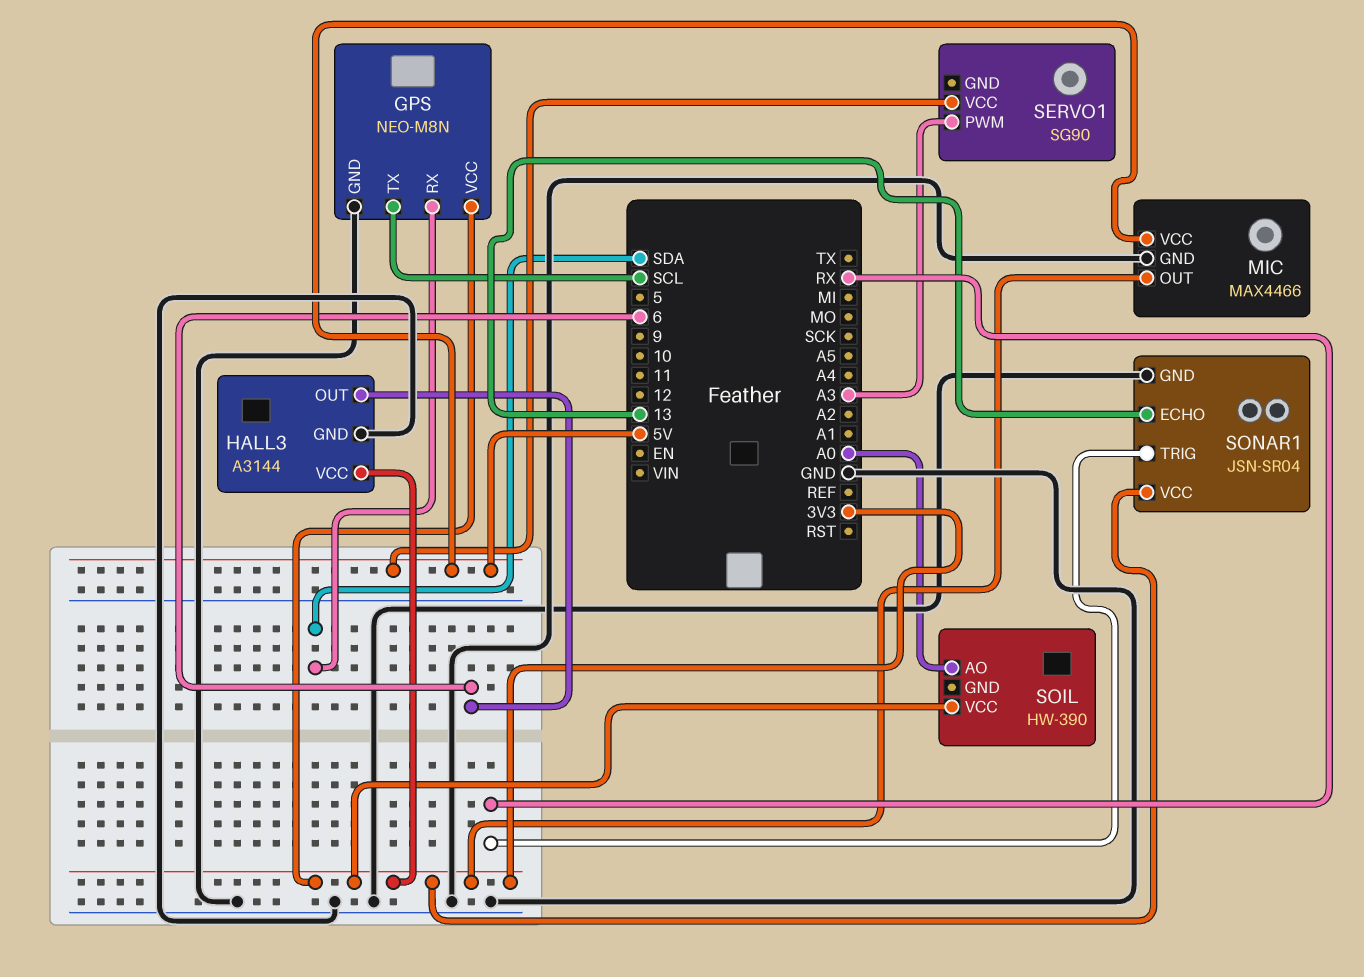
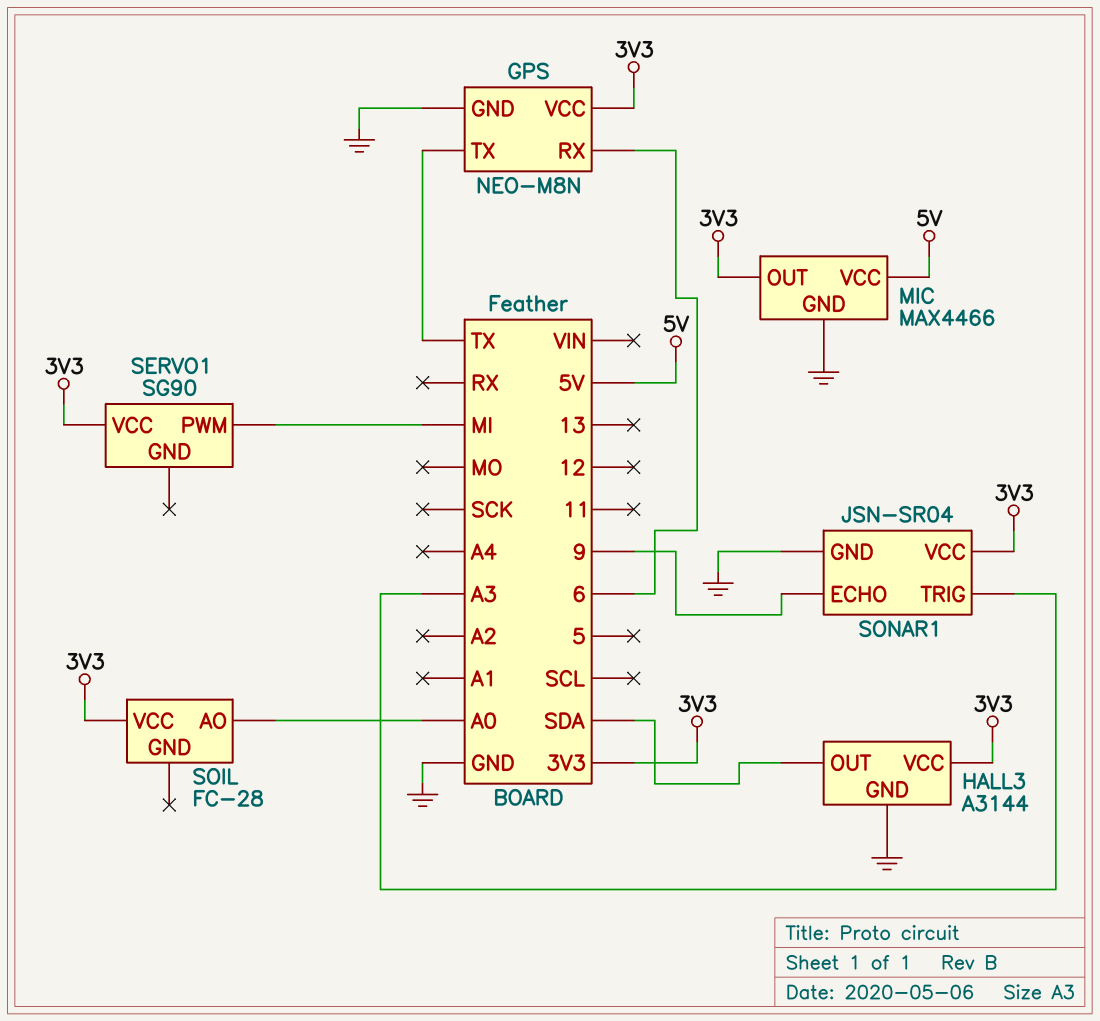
GPS pin RX: SDA -> 6
GPS pin TX: SCL -> TX
HALL3 pin OUT: 6 -> SDA
SERVO1 pin PWM: A3 -> MI
SERVO1 pin VCC: 5V -> 3V3
SOIL: HW-390 -> FC-28
SONAR1 pin ECHO: 13 -> 9
SONAR1 pin TRIG: RX -> A3

